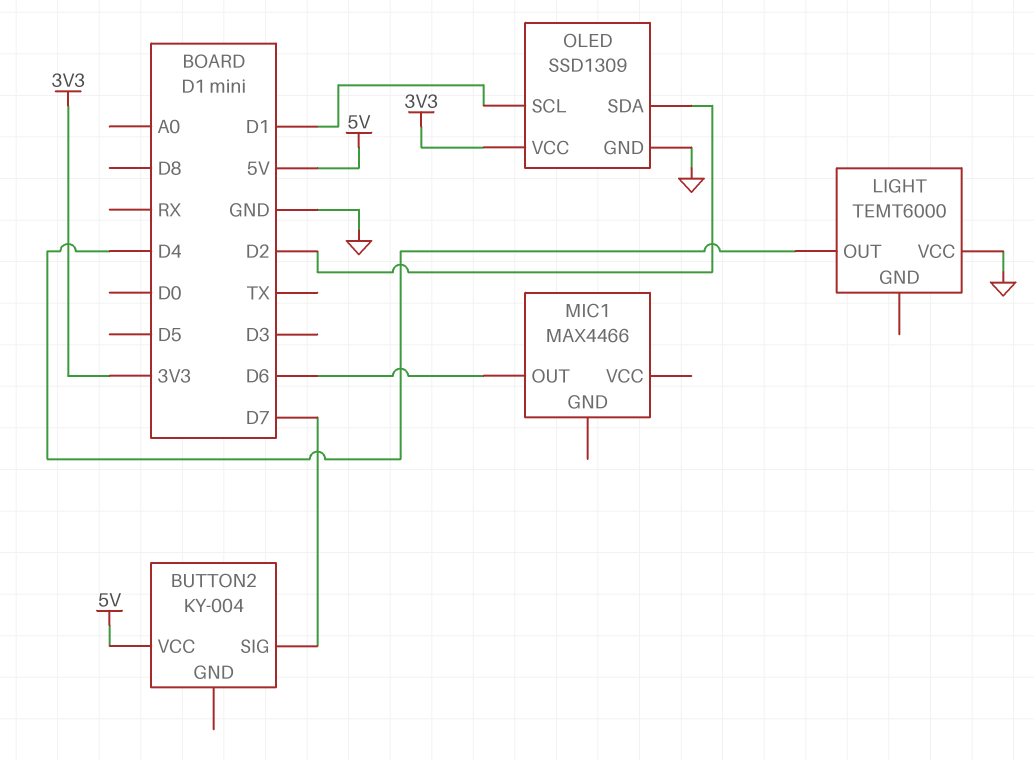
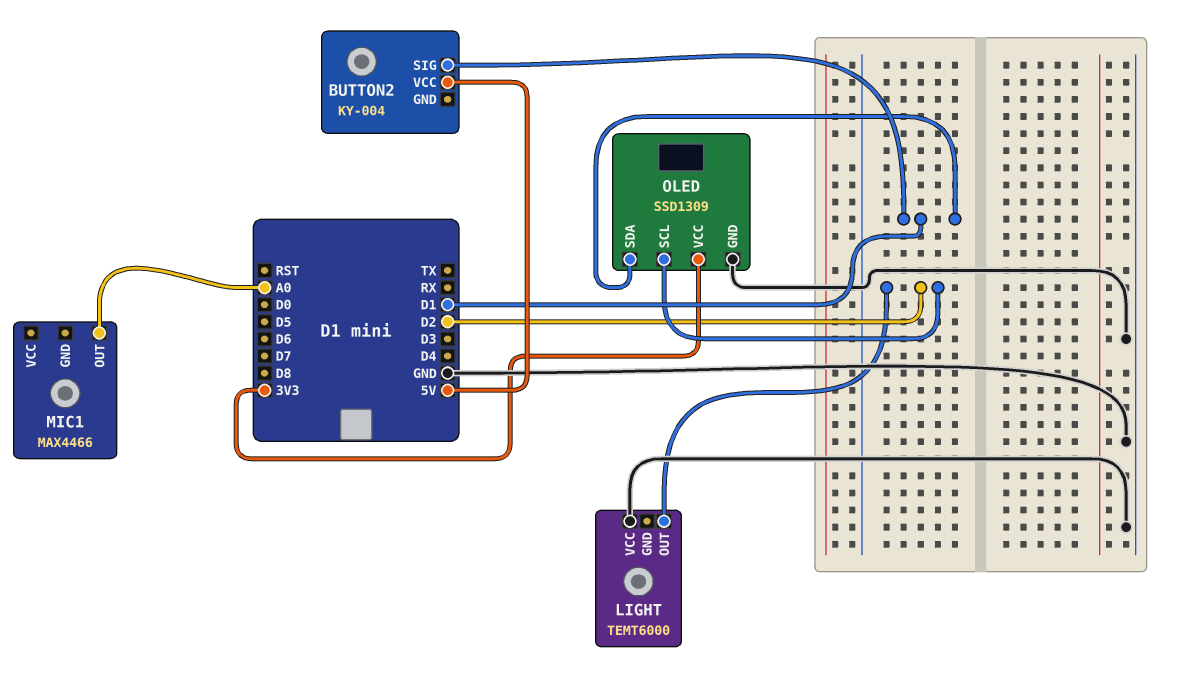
BUTTON2 pin SIG: D7 -> D1
LIGHT pin OUT: D4 -> D2
MIC1 pin OUT: D6 -> A0
OLED pin SCL: D1 -> D2
OLED pin SDA: D2 -> D1

